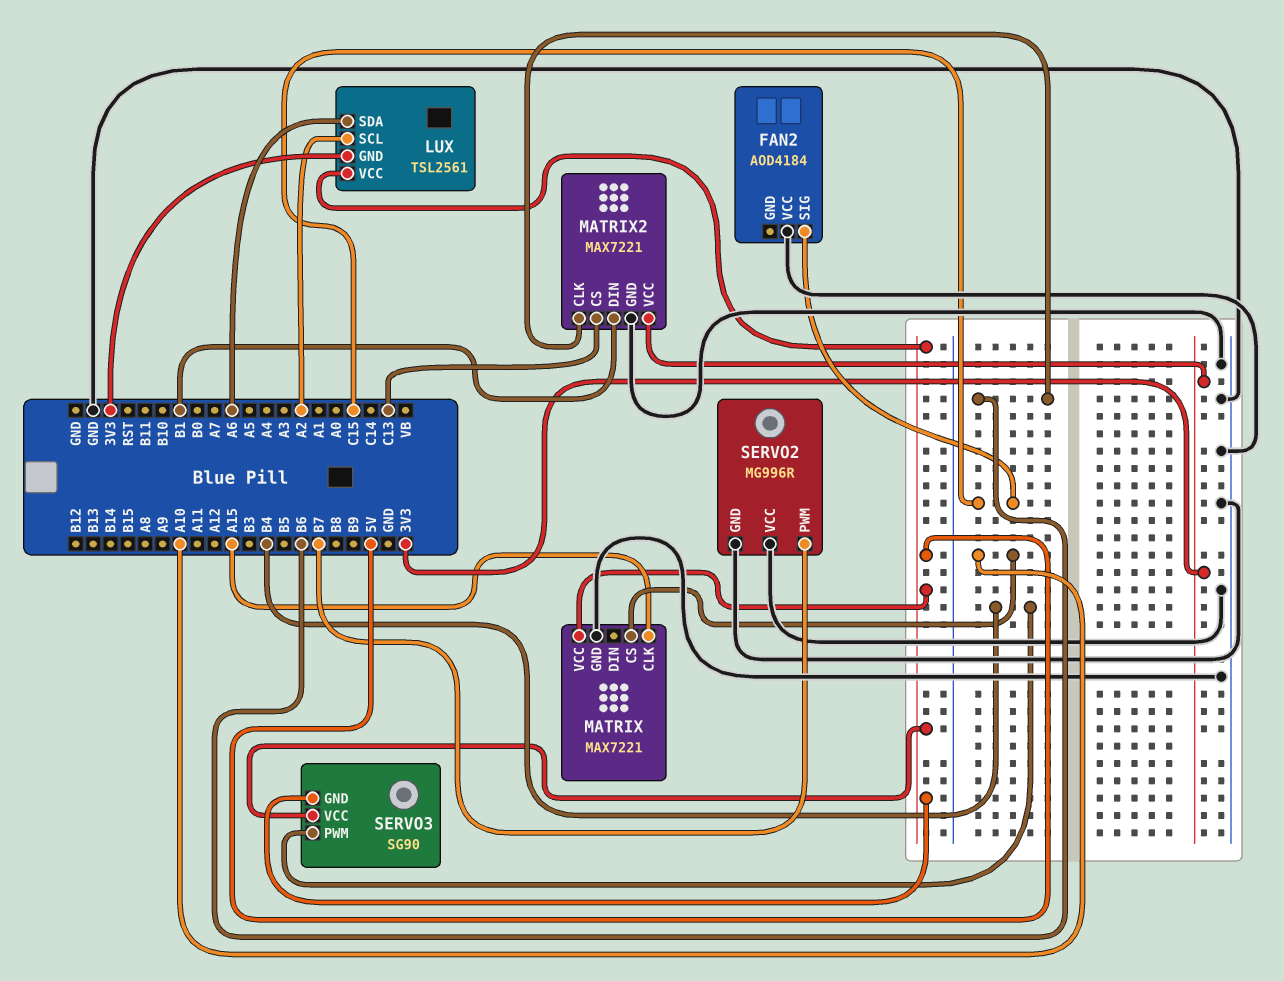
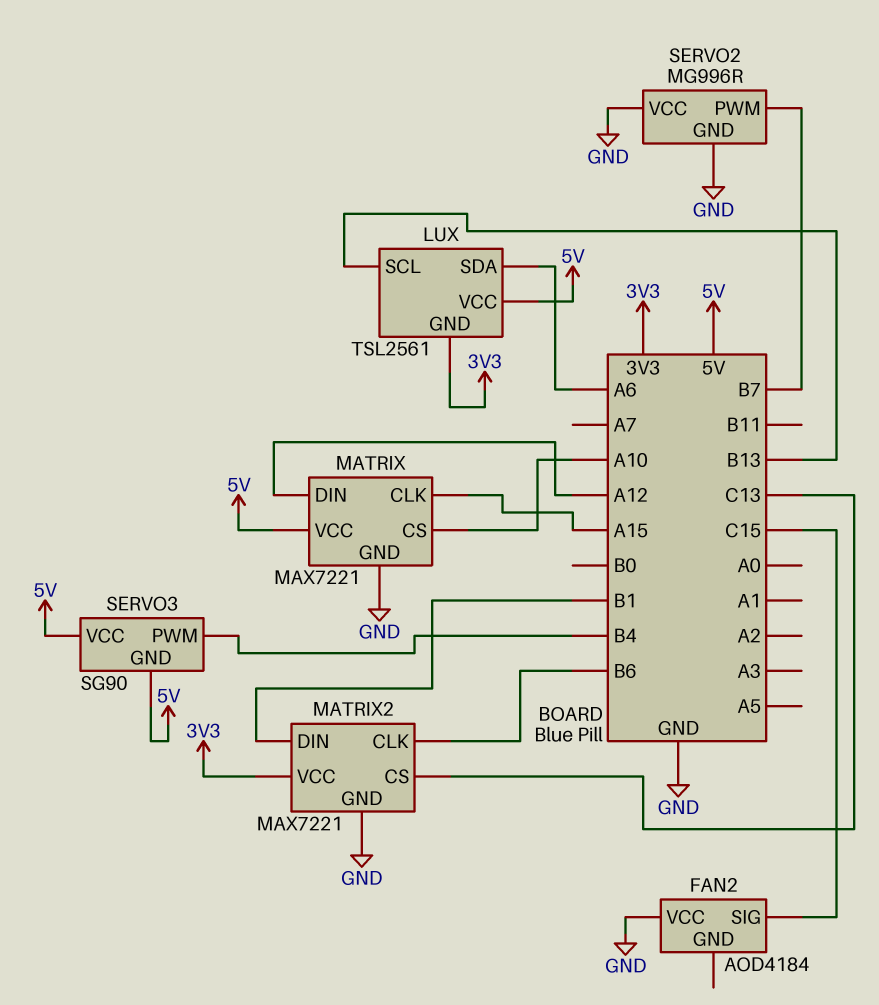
LUX pin SCL: A2 -> B13
MATRIX pin DIN: none -> A12

